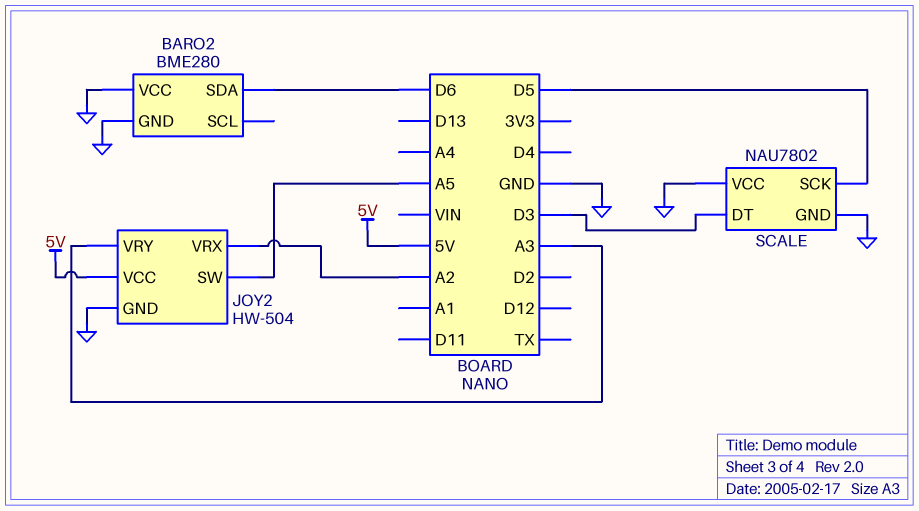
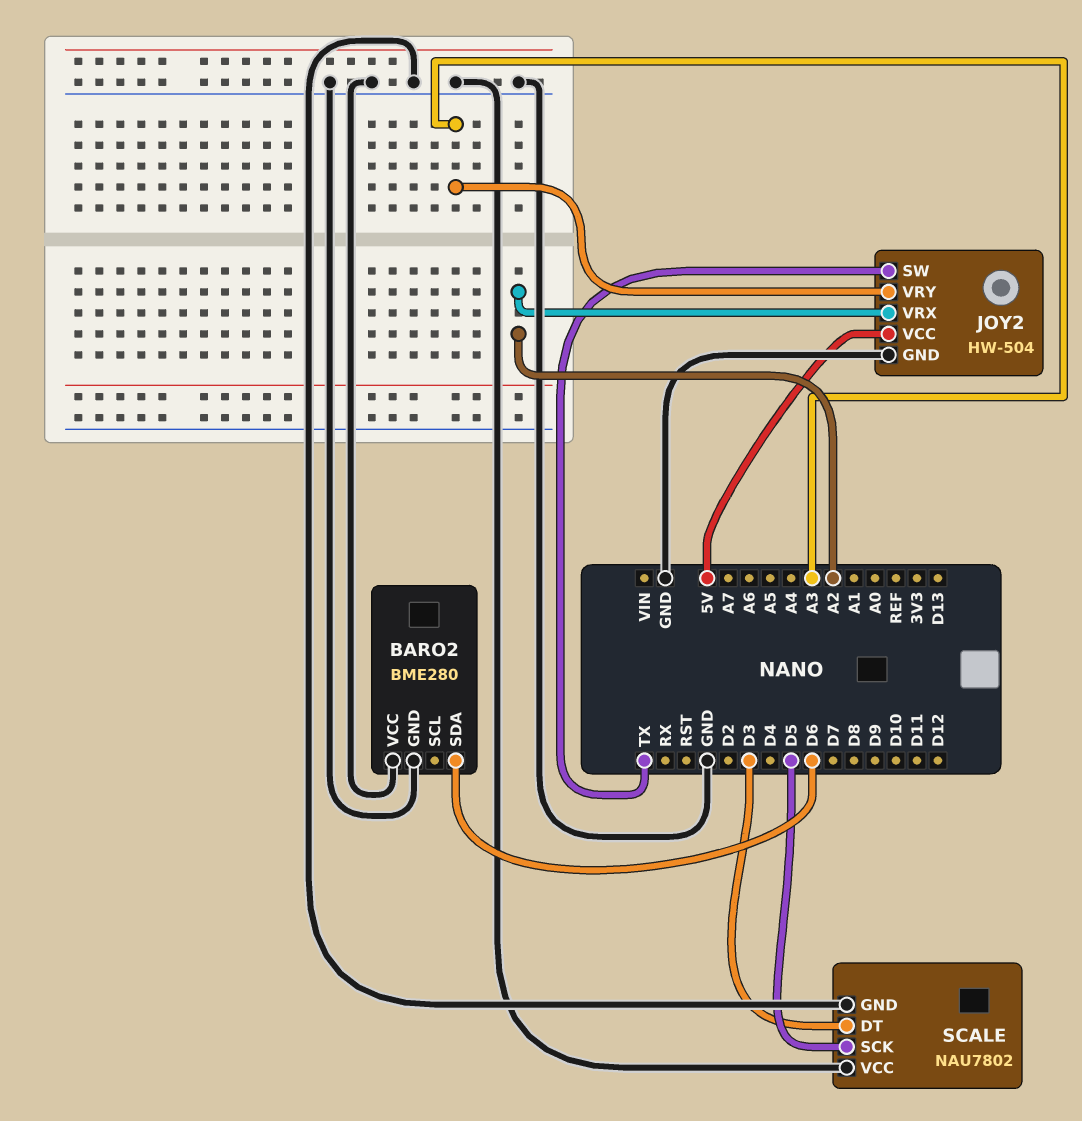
JOY2 pin SW: A5 -> TX

